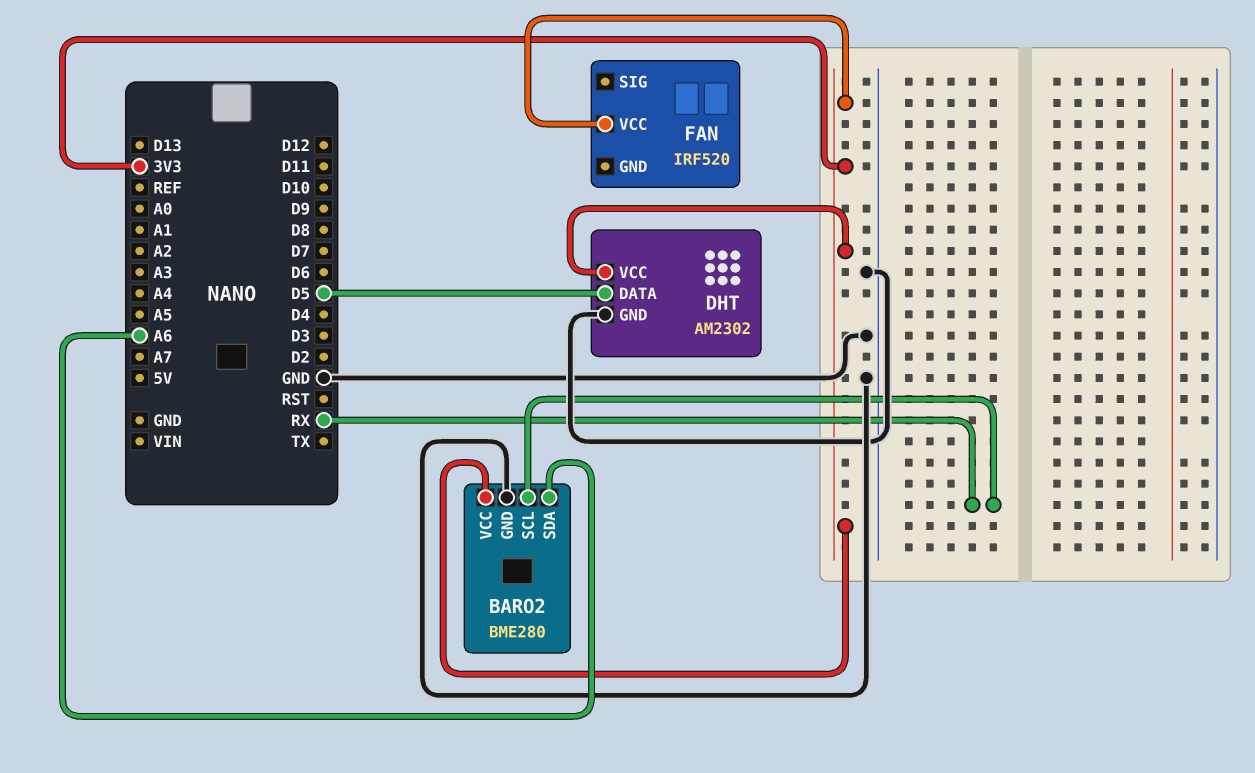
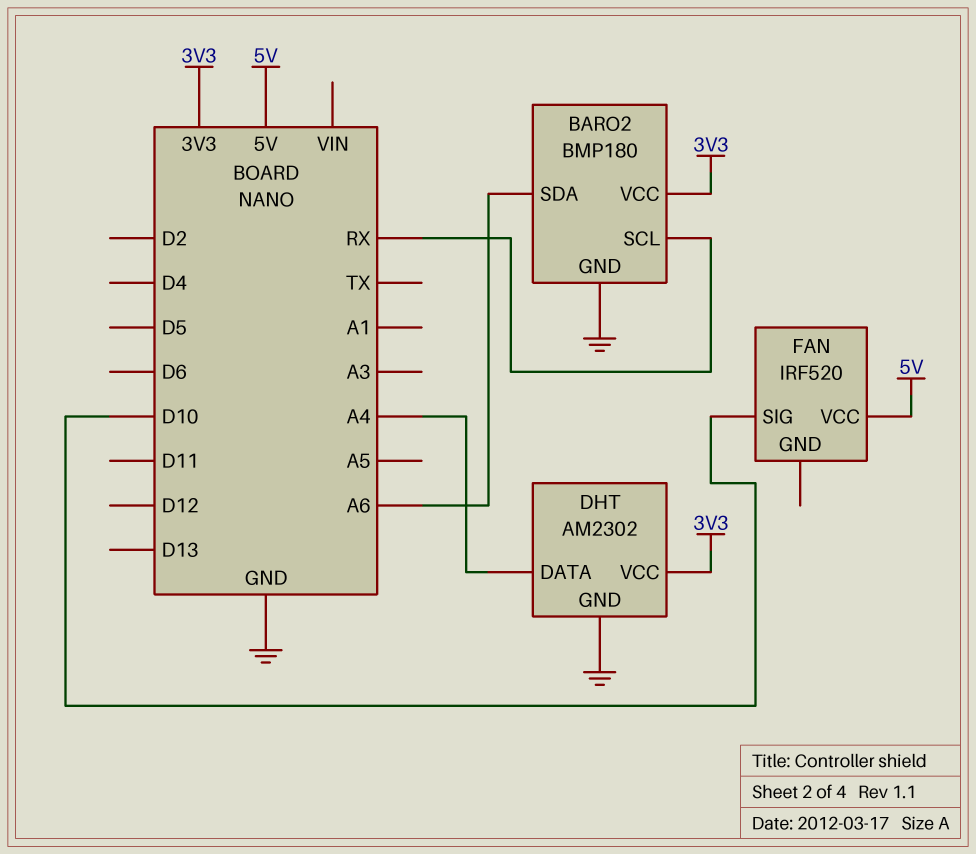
BARO2: BME280 -> BMP180
DHT pin DATA: D5 -> A4
FAN pin SIG: none -> D10
FAN pin VCC: 3V3 -> 5V

